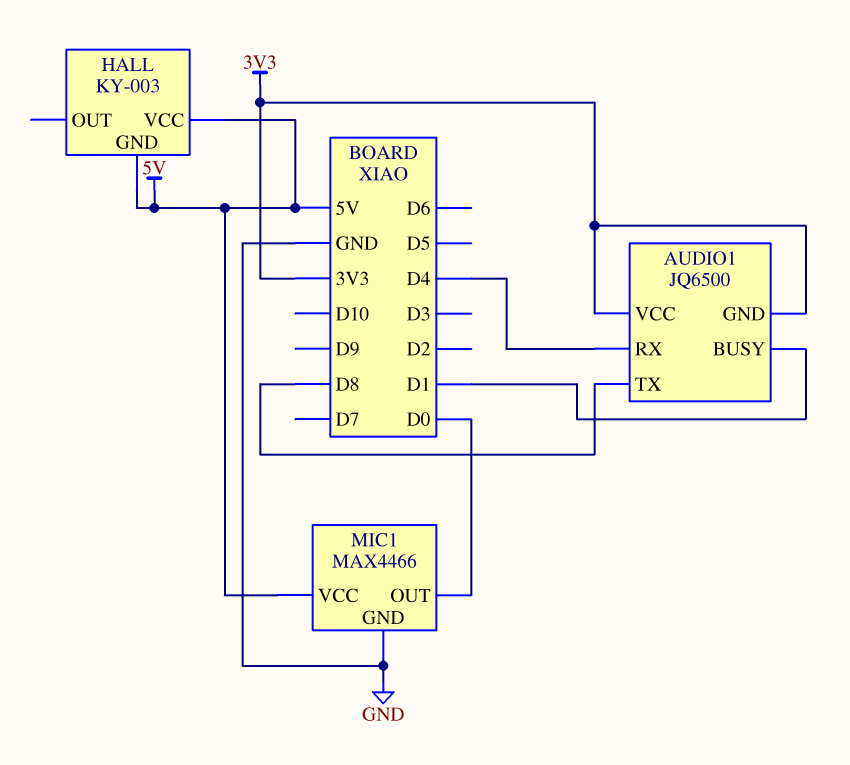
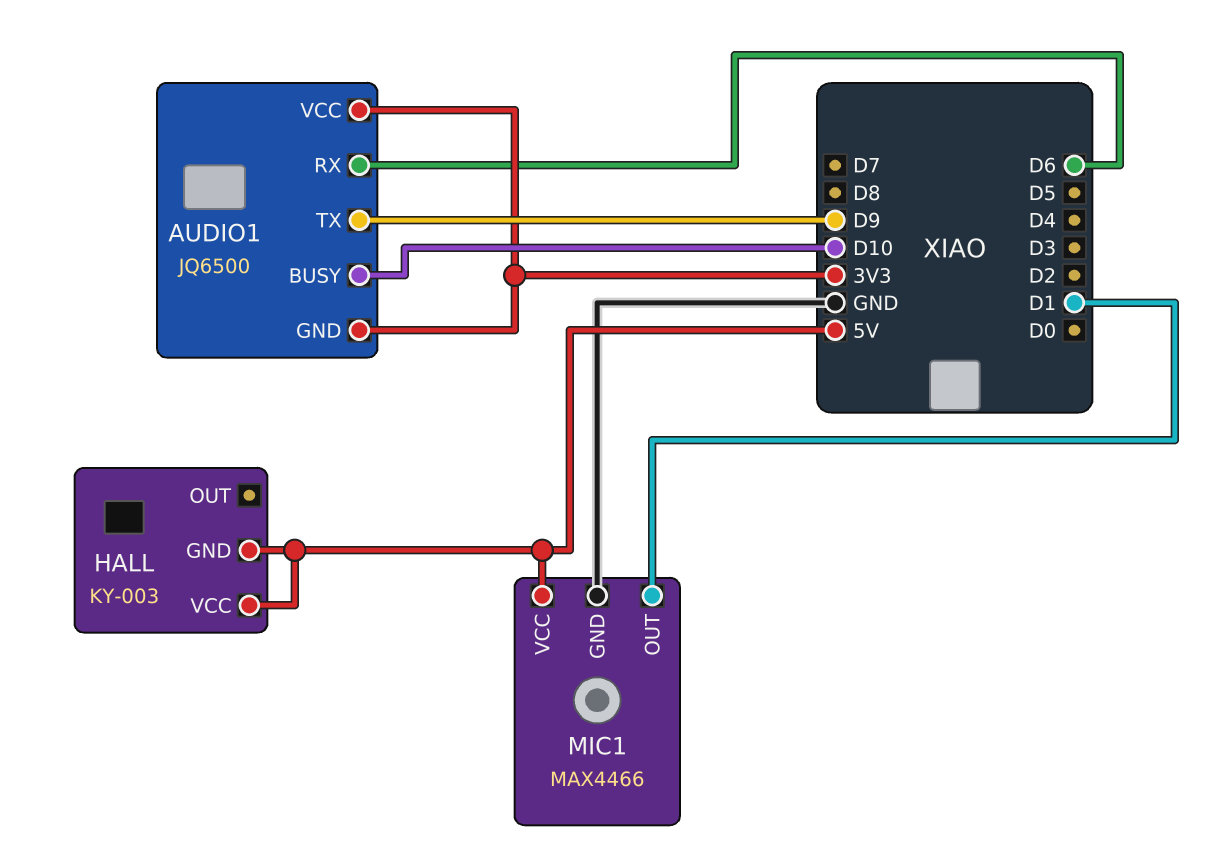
AUDIO1 pin BUSY: D1 -> D10
AUDIO1 pin RX: D4 -> D6
AUDIO1 pin TX: D8 -> D9
MIC1 pin OUT: D0 -> D1

